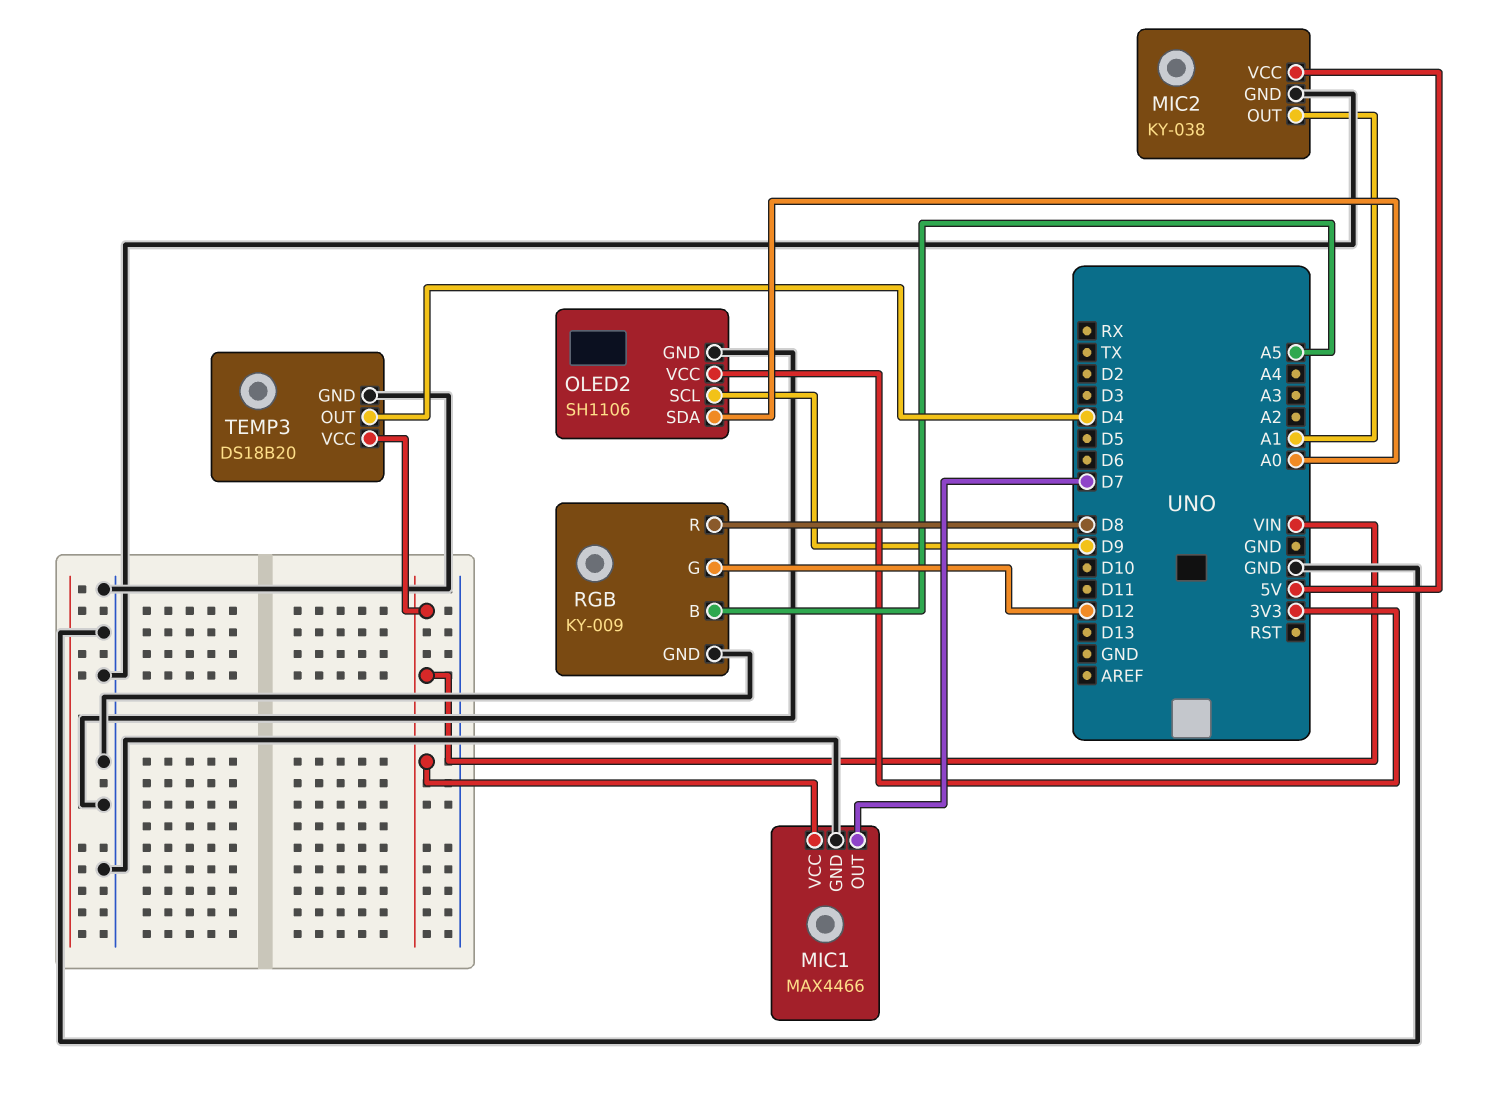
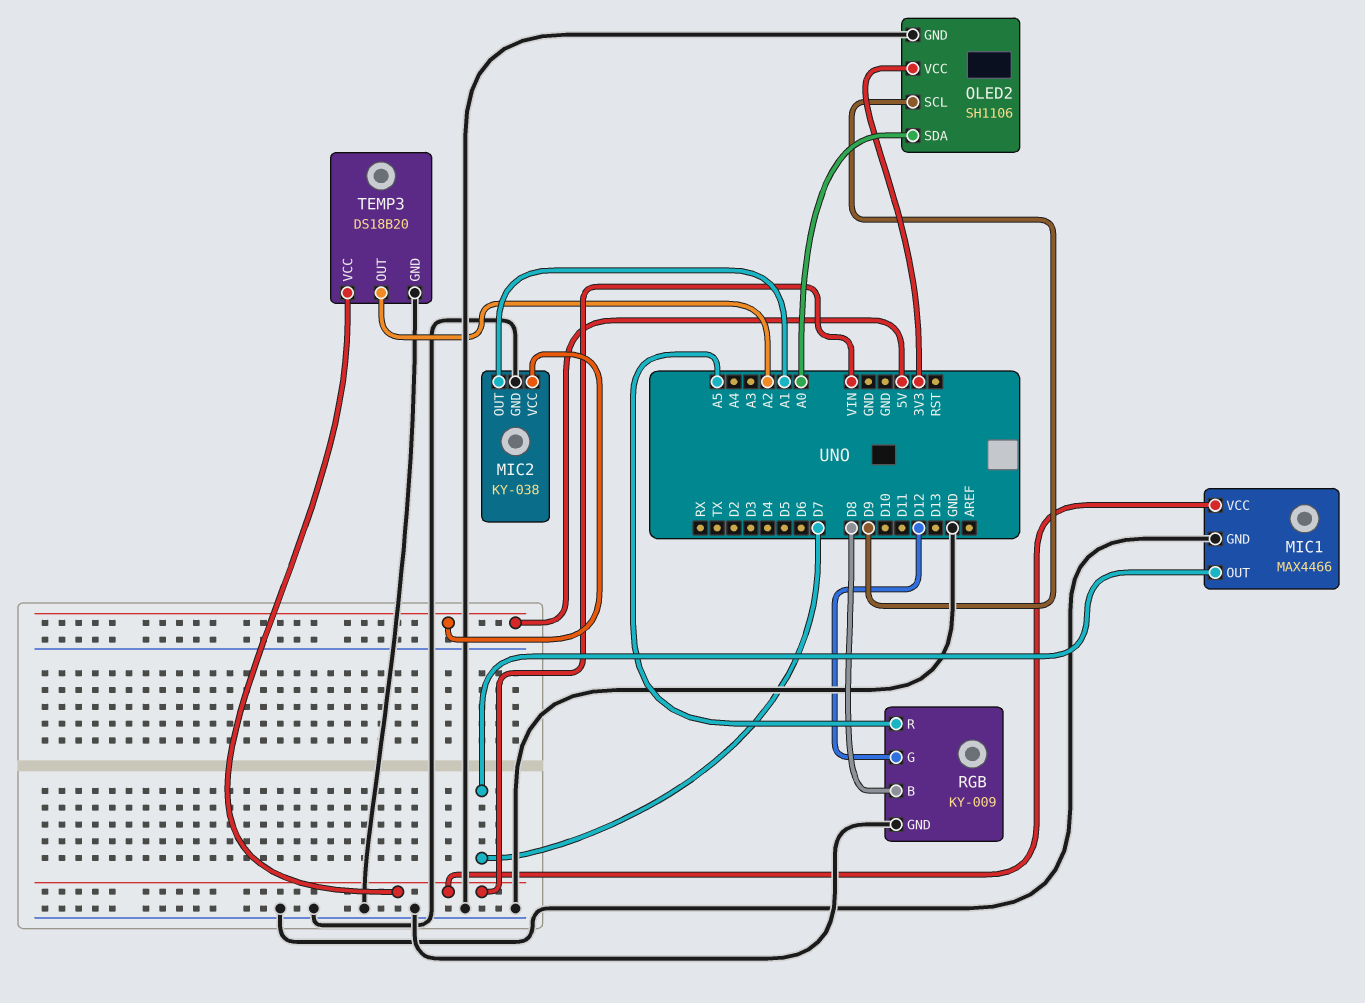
RGB pin B: A5 -> D8
RGB pin R: D8 -> A5
TEMP3 pin OUT: D4 -> A2

